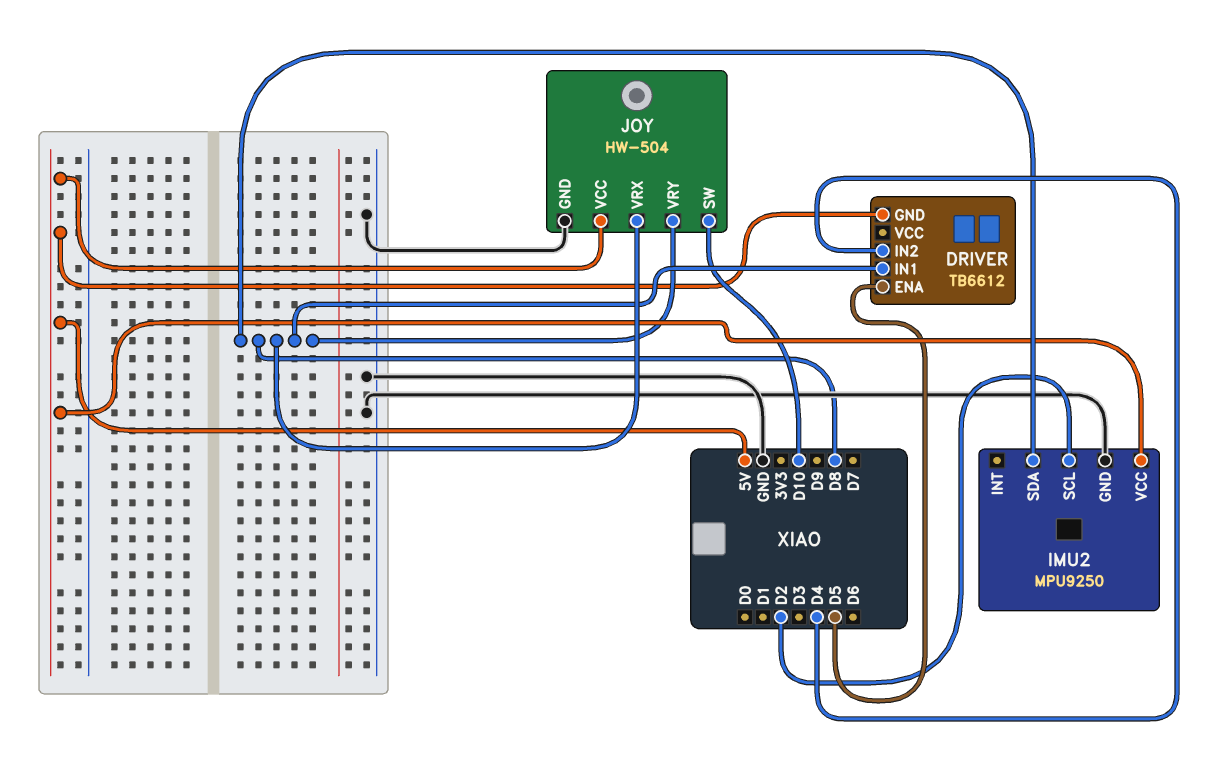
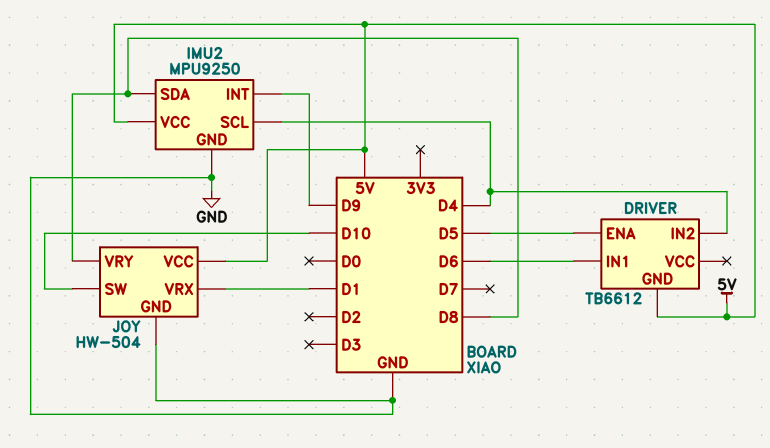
DRIVER pin IN1: D8 -> D6
IMU2 pin INT: none -> D9
IMU2 pin SCL: D2 -> D4
JOY pin VRX: D8 -> D1

